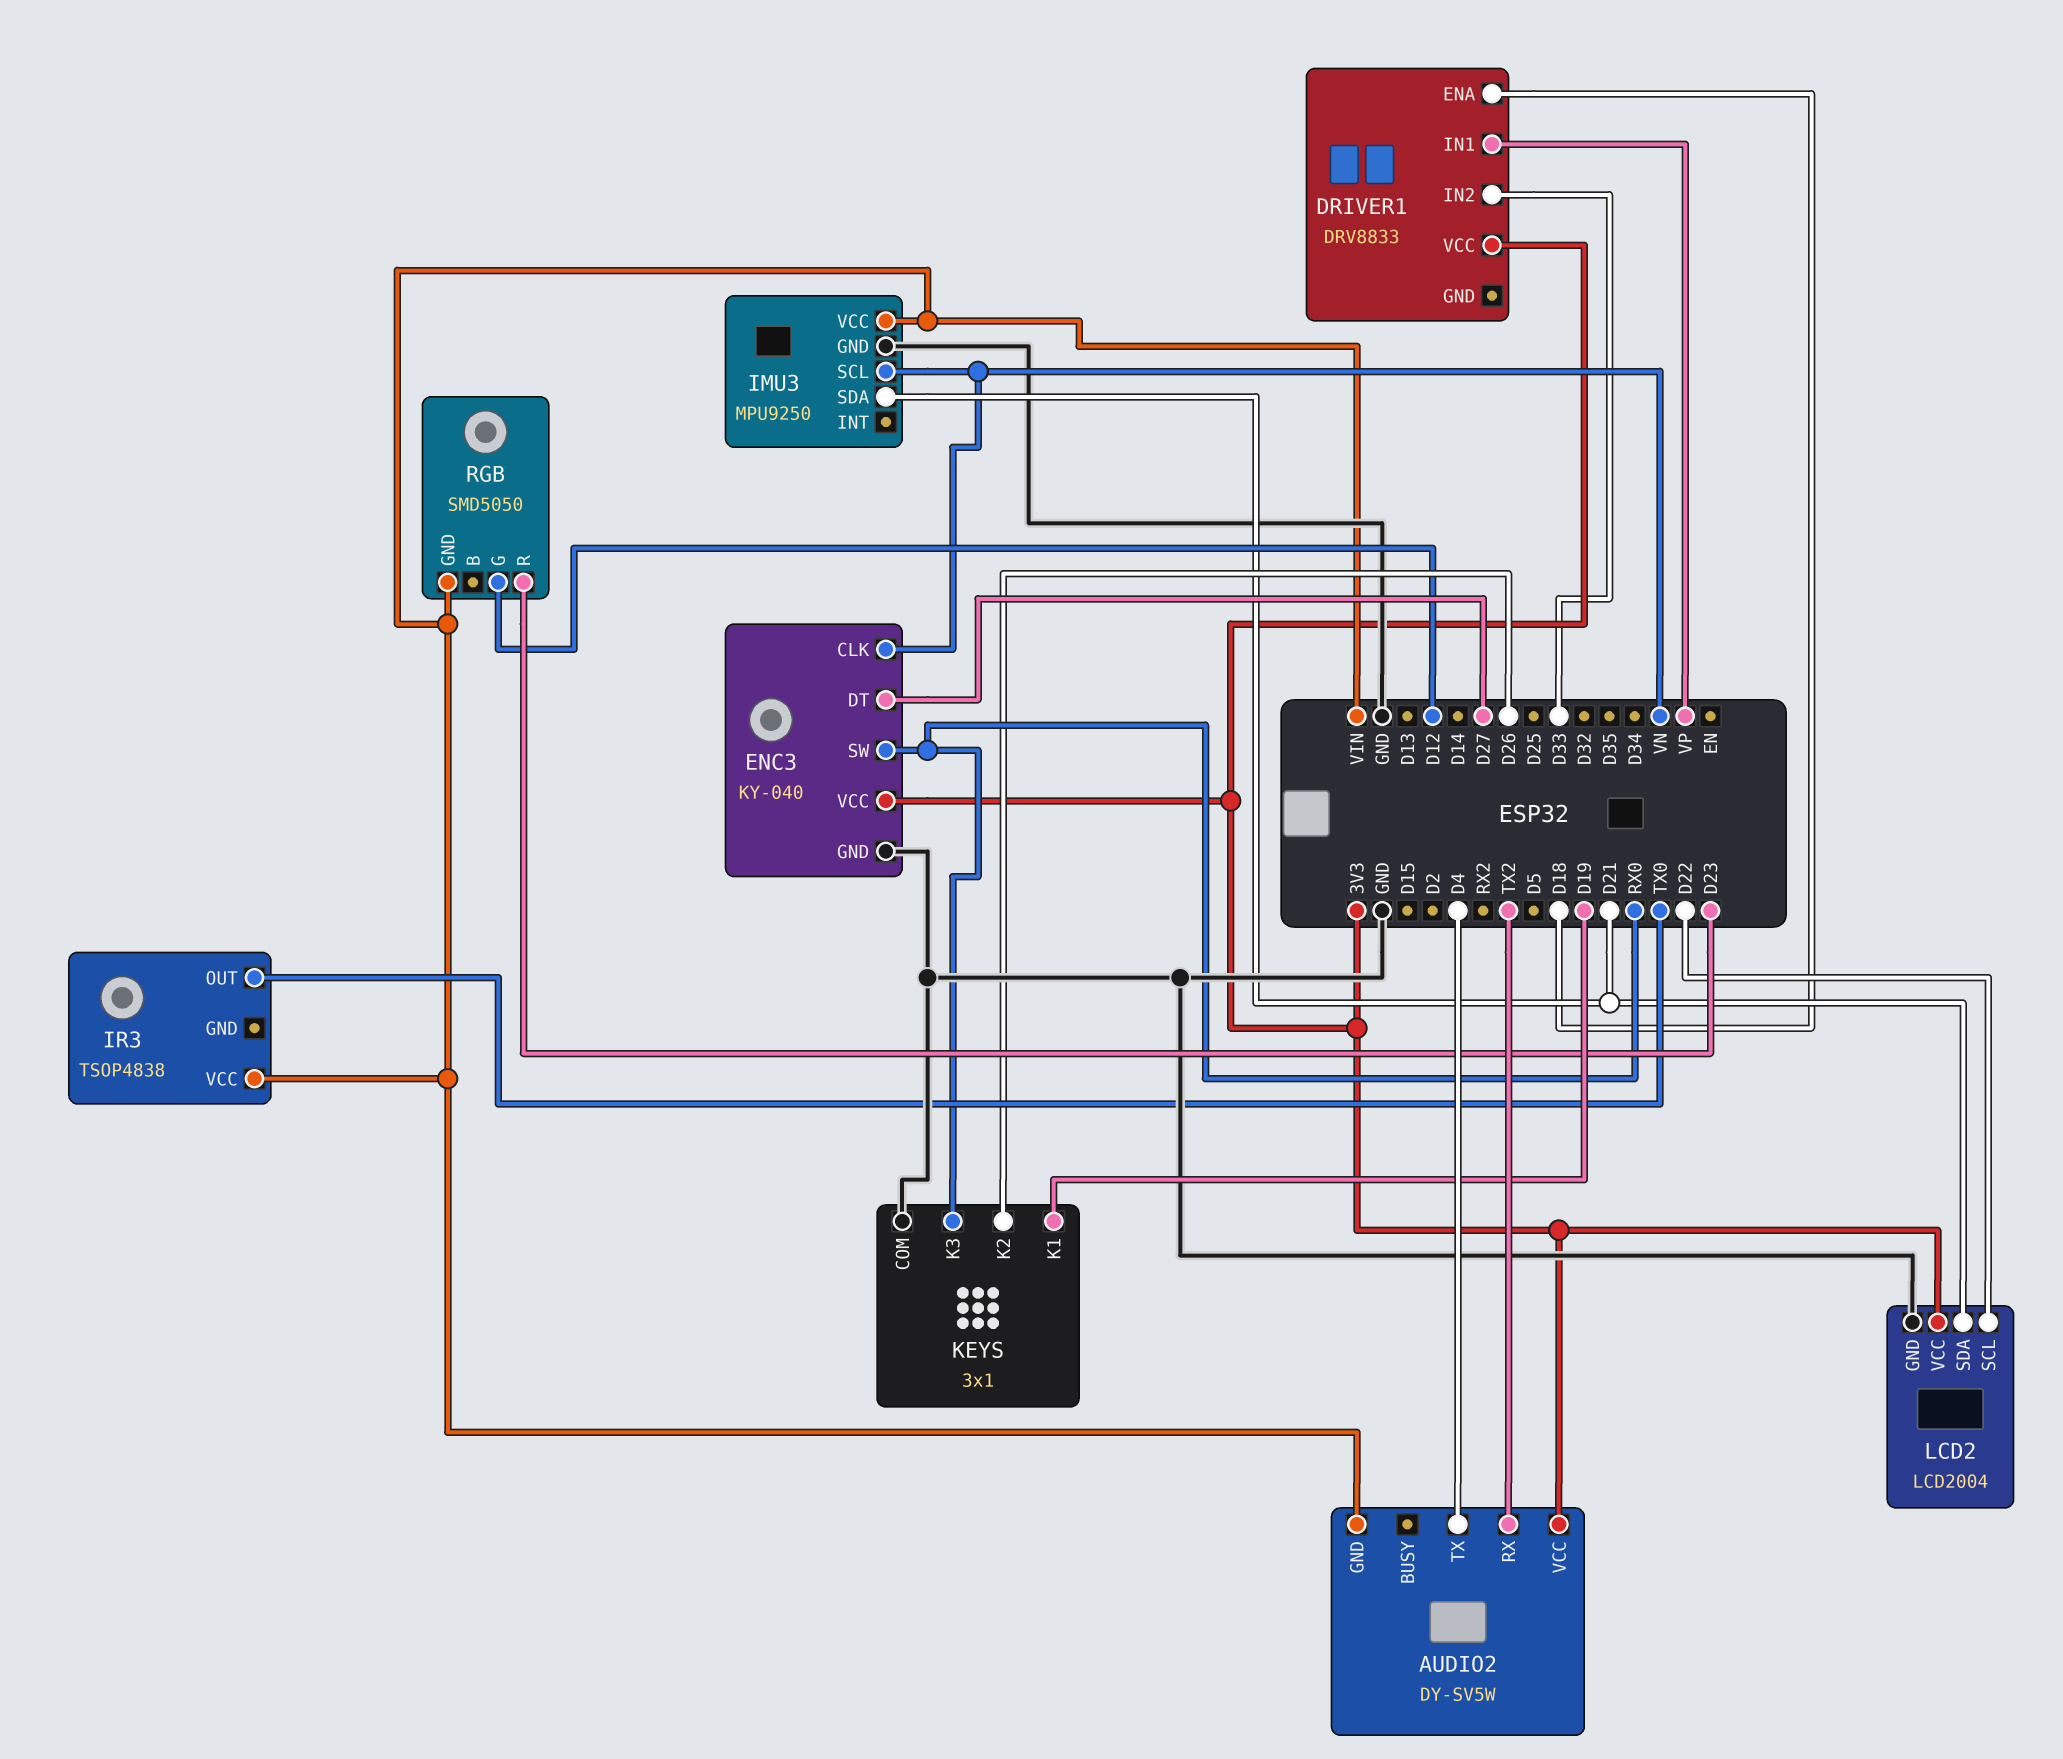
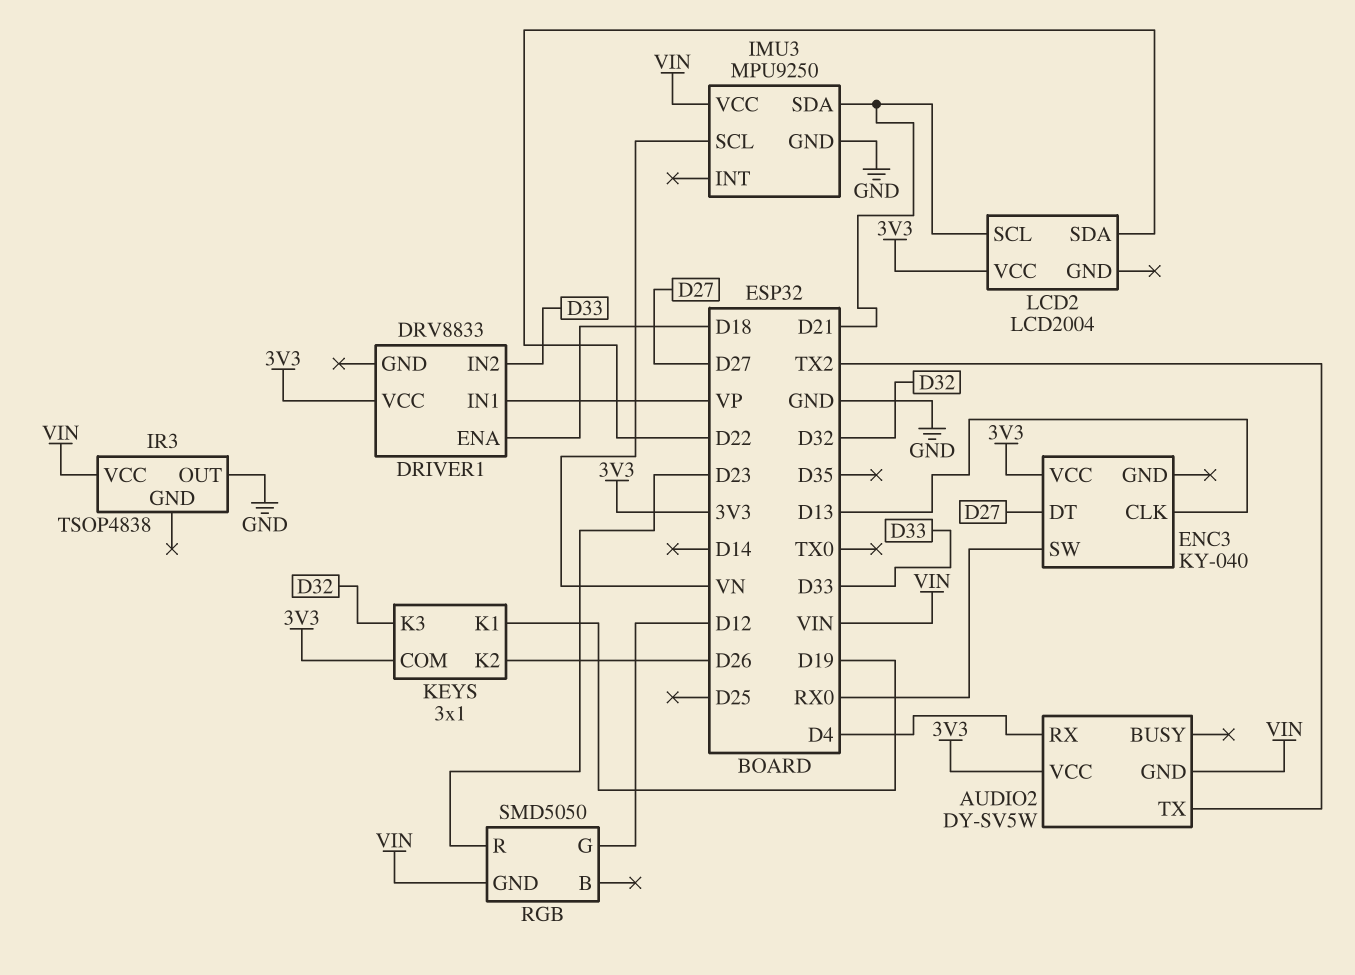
AUDIO2 pin RX: TX2 -> D4
AUDIO2 pin TX: D4 -> TX2
ENC3 pin CLK: VN -> D13
ENC3 pin GND: GND -> none
IR3 pin OUT: TX0 -> GND
KEYS pin COM: GND -> 3V3
KEYS pin K3: RX0 -> D32
LCD2 pin GND: GND -> none
LCD2 pin SCL: D22 -> D21
LCD2 pin SDA: D21 -> D22

